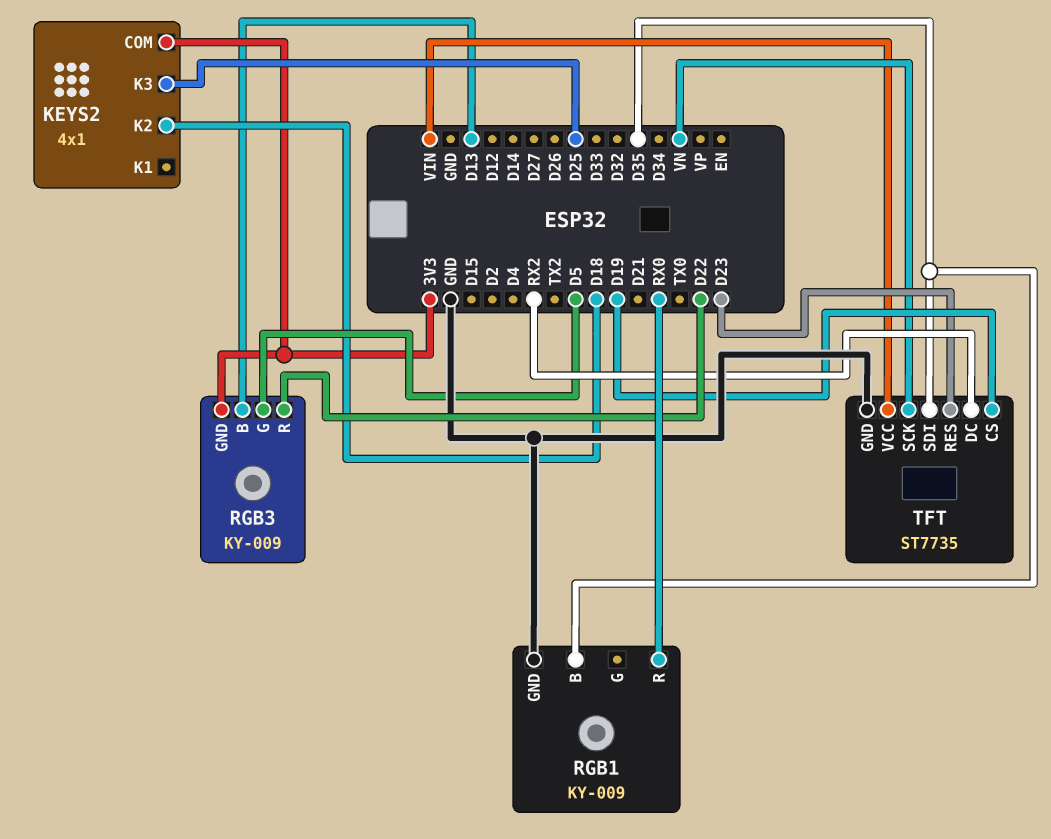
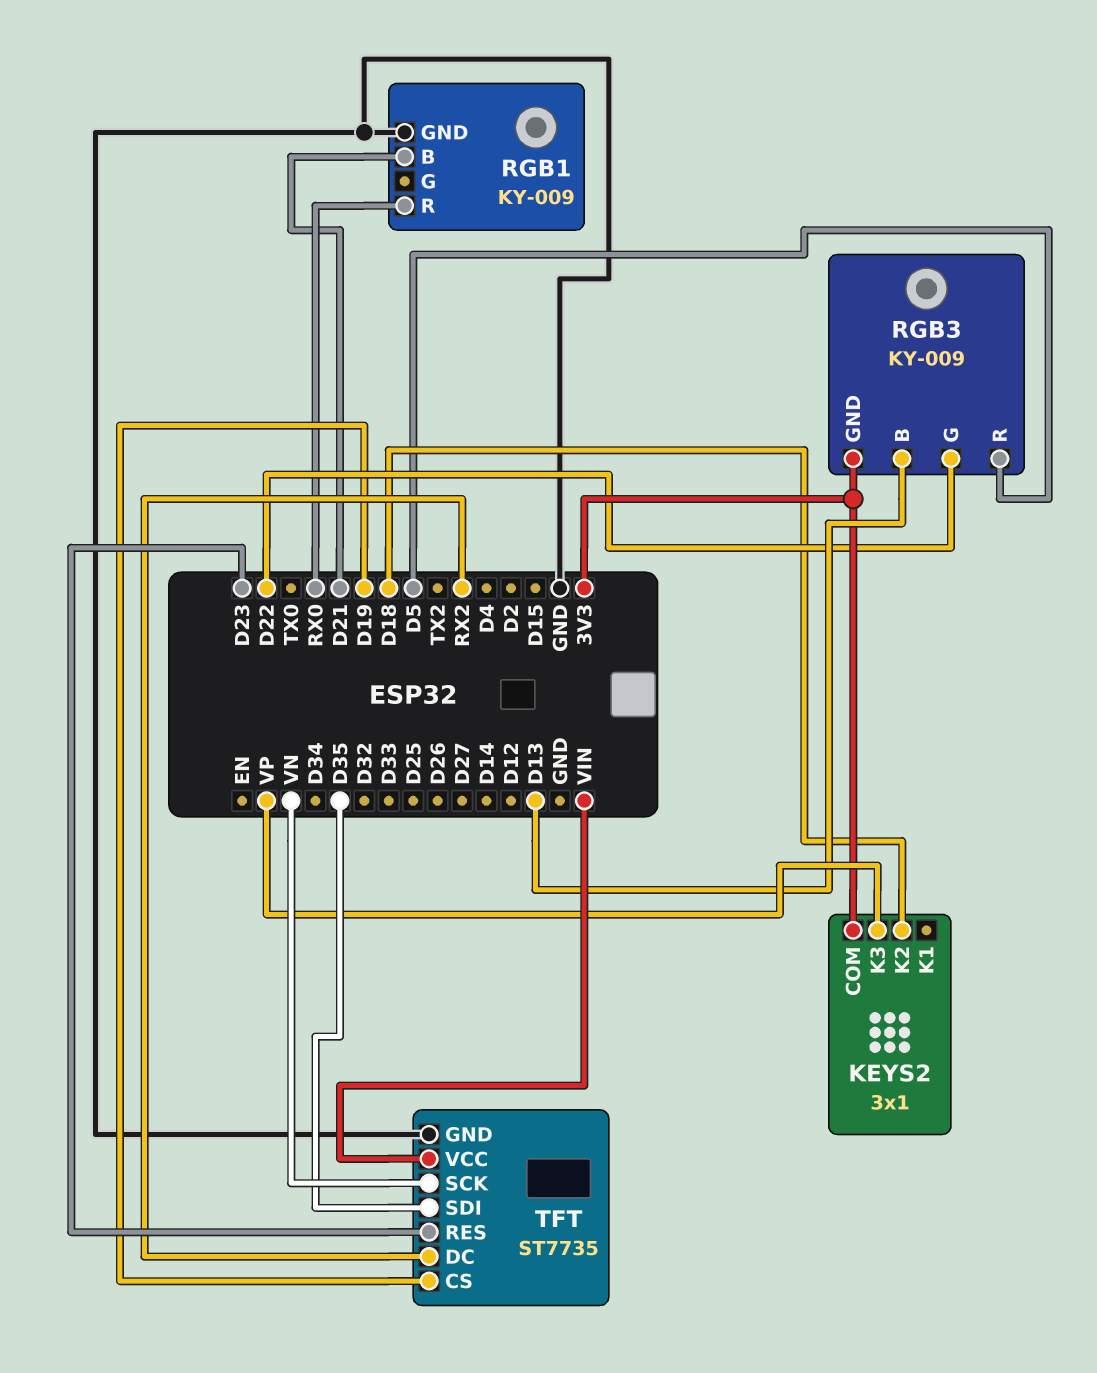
KEYS2: 4x1 -> 3x1
KEYS2 pin K3: D25 -> VP
RGB1 pin B: D35 -> D21
RGB3 pin G: D5 -> D22
RGB3 pin R: D22 -> D5

